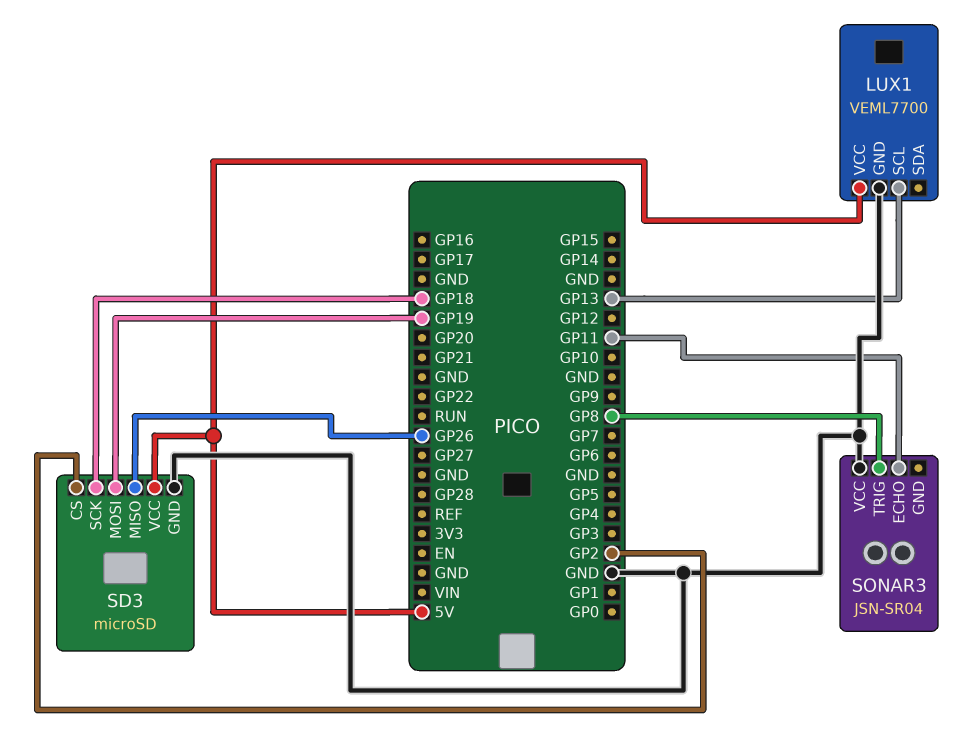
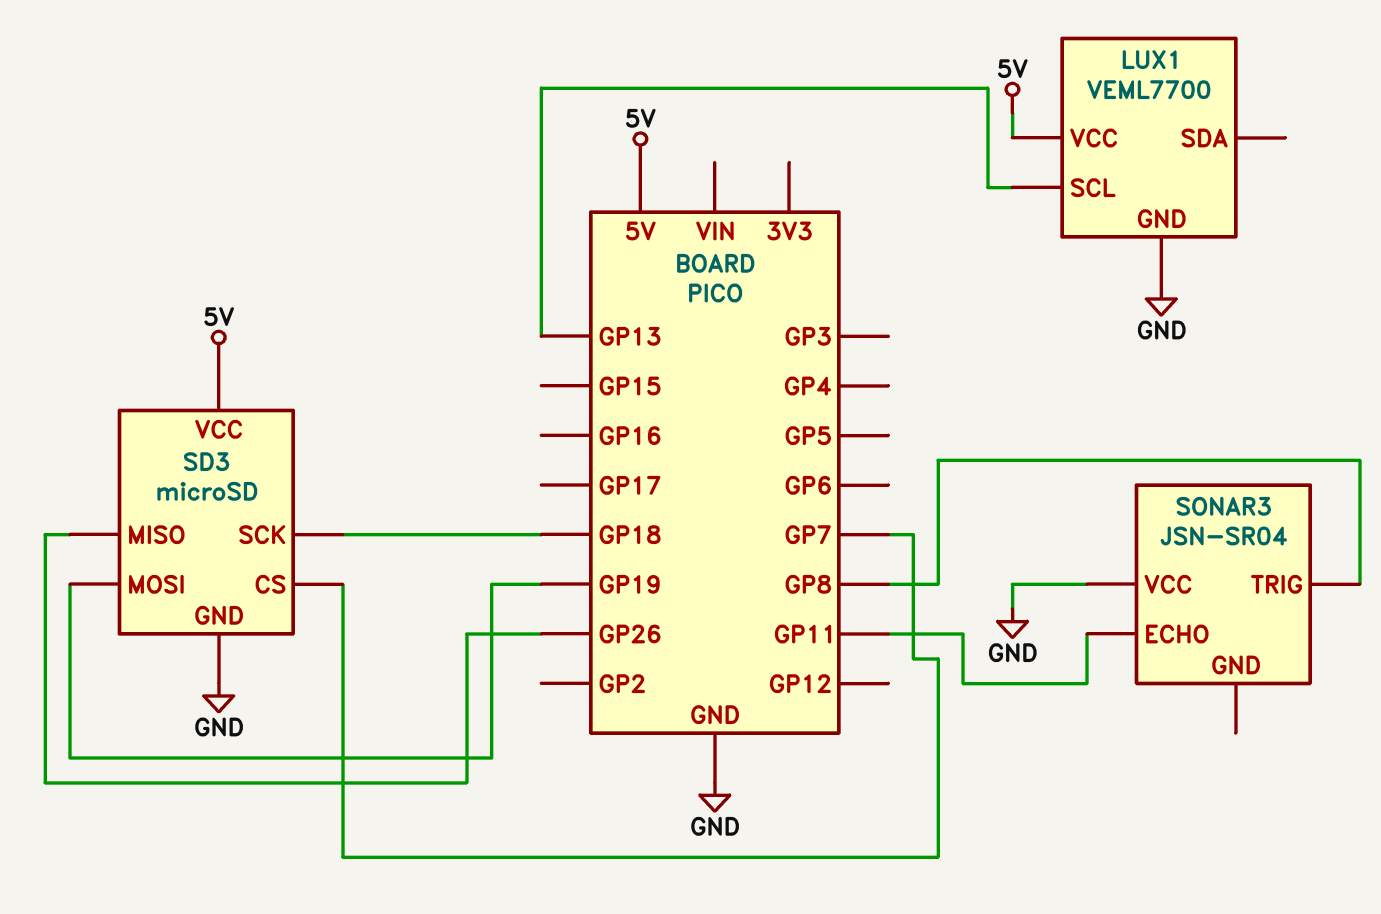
SD3 pin CS: GP2 -> GP7

